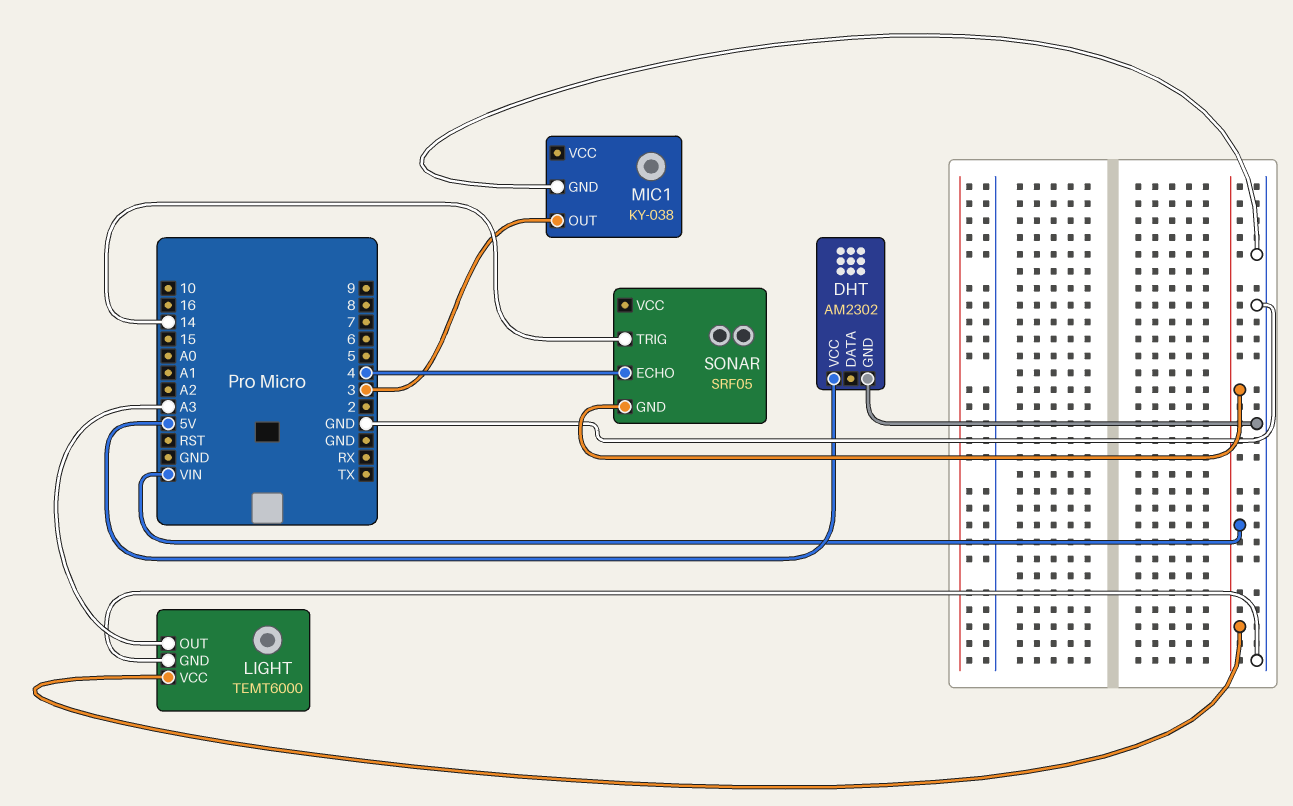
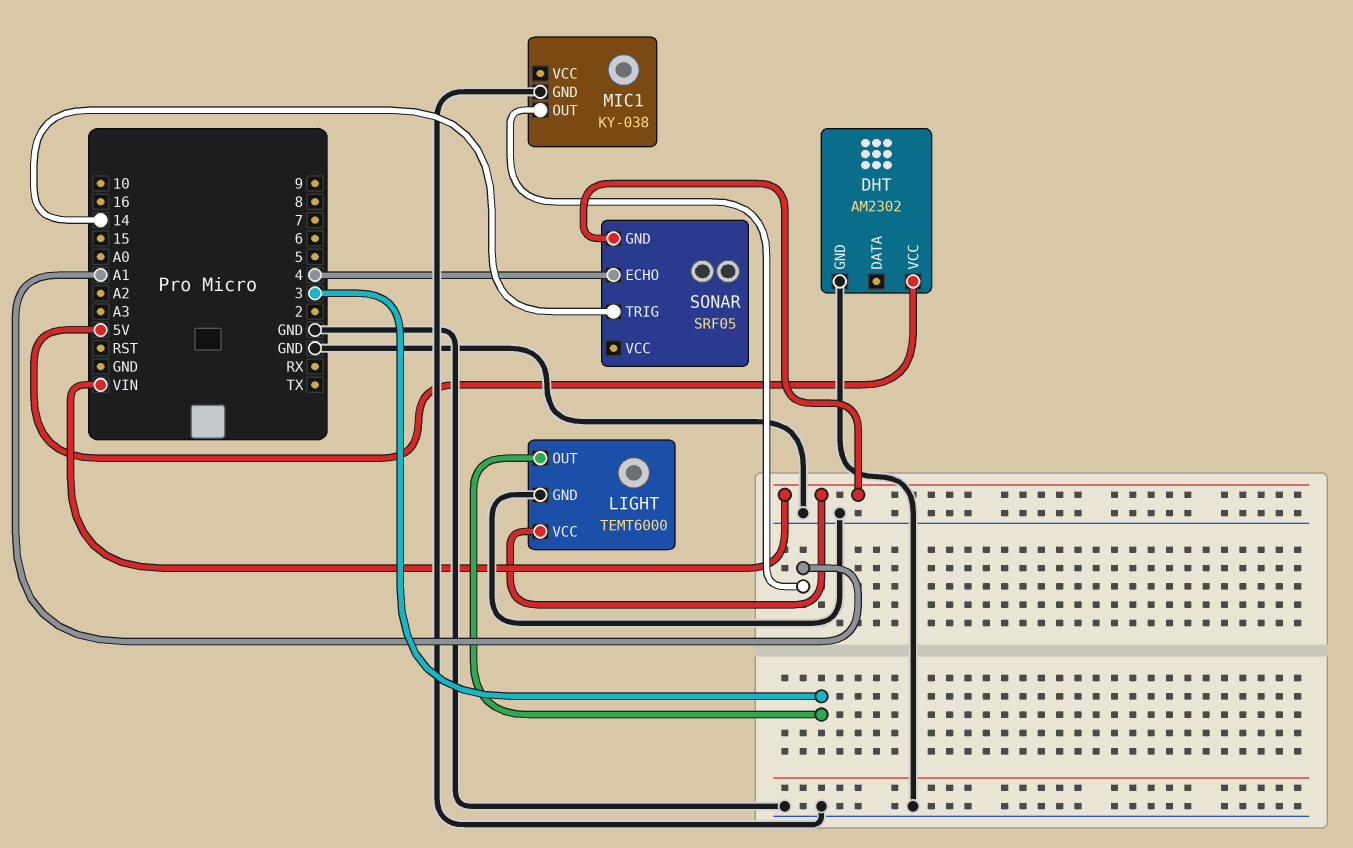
LIGHT pin OUT: A3 -> 3
MIC1 pin OUT: 3 -> A1

